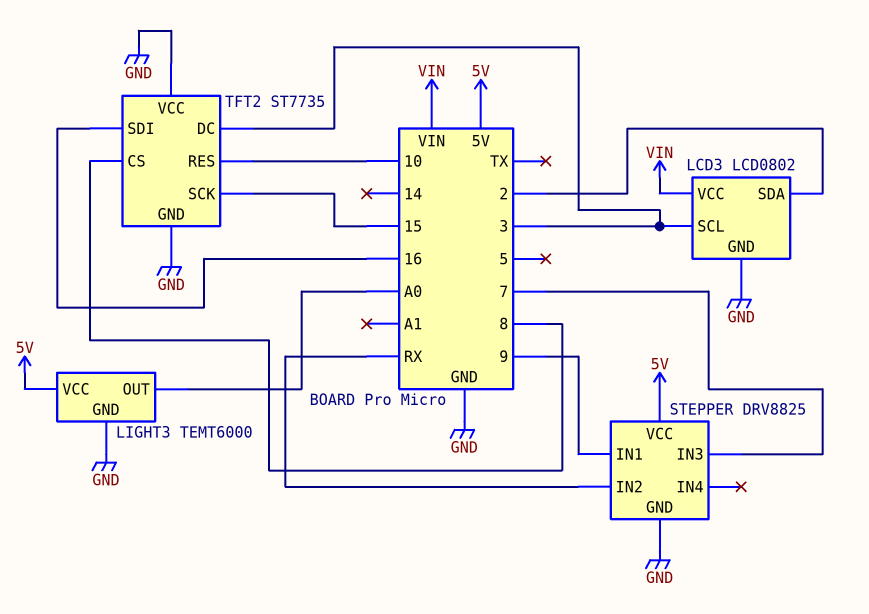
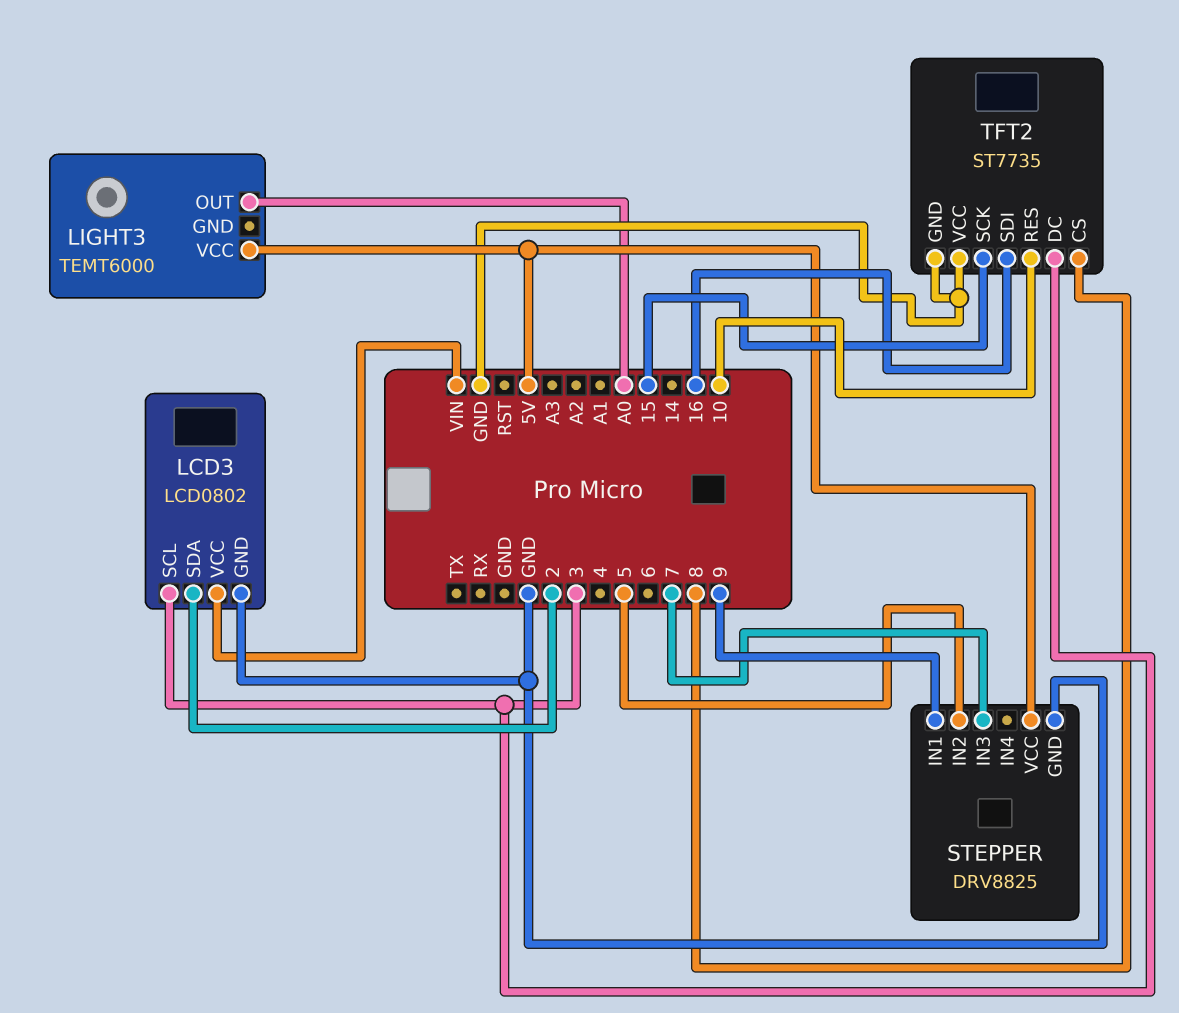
LIGHT3 pin GND: GND -> none
STEPPER pin IN2: RX -> 5

